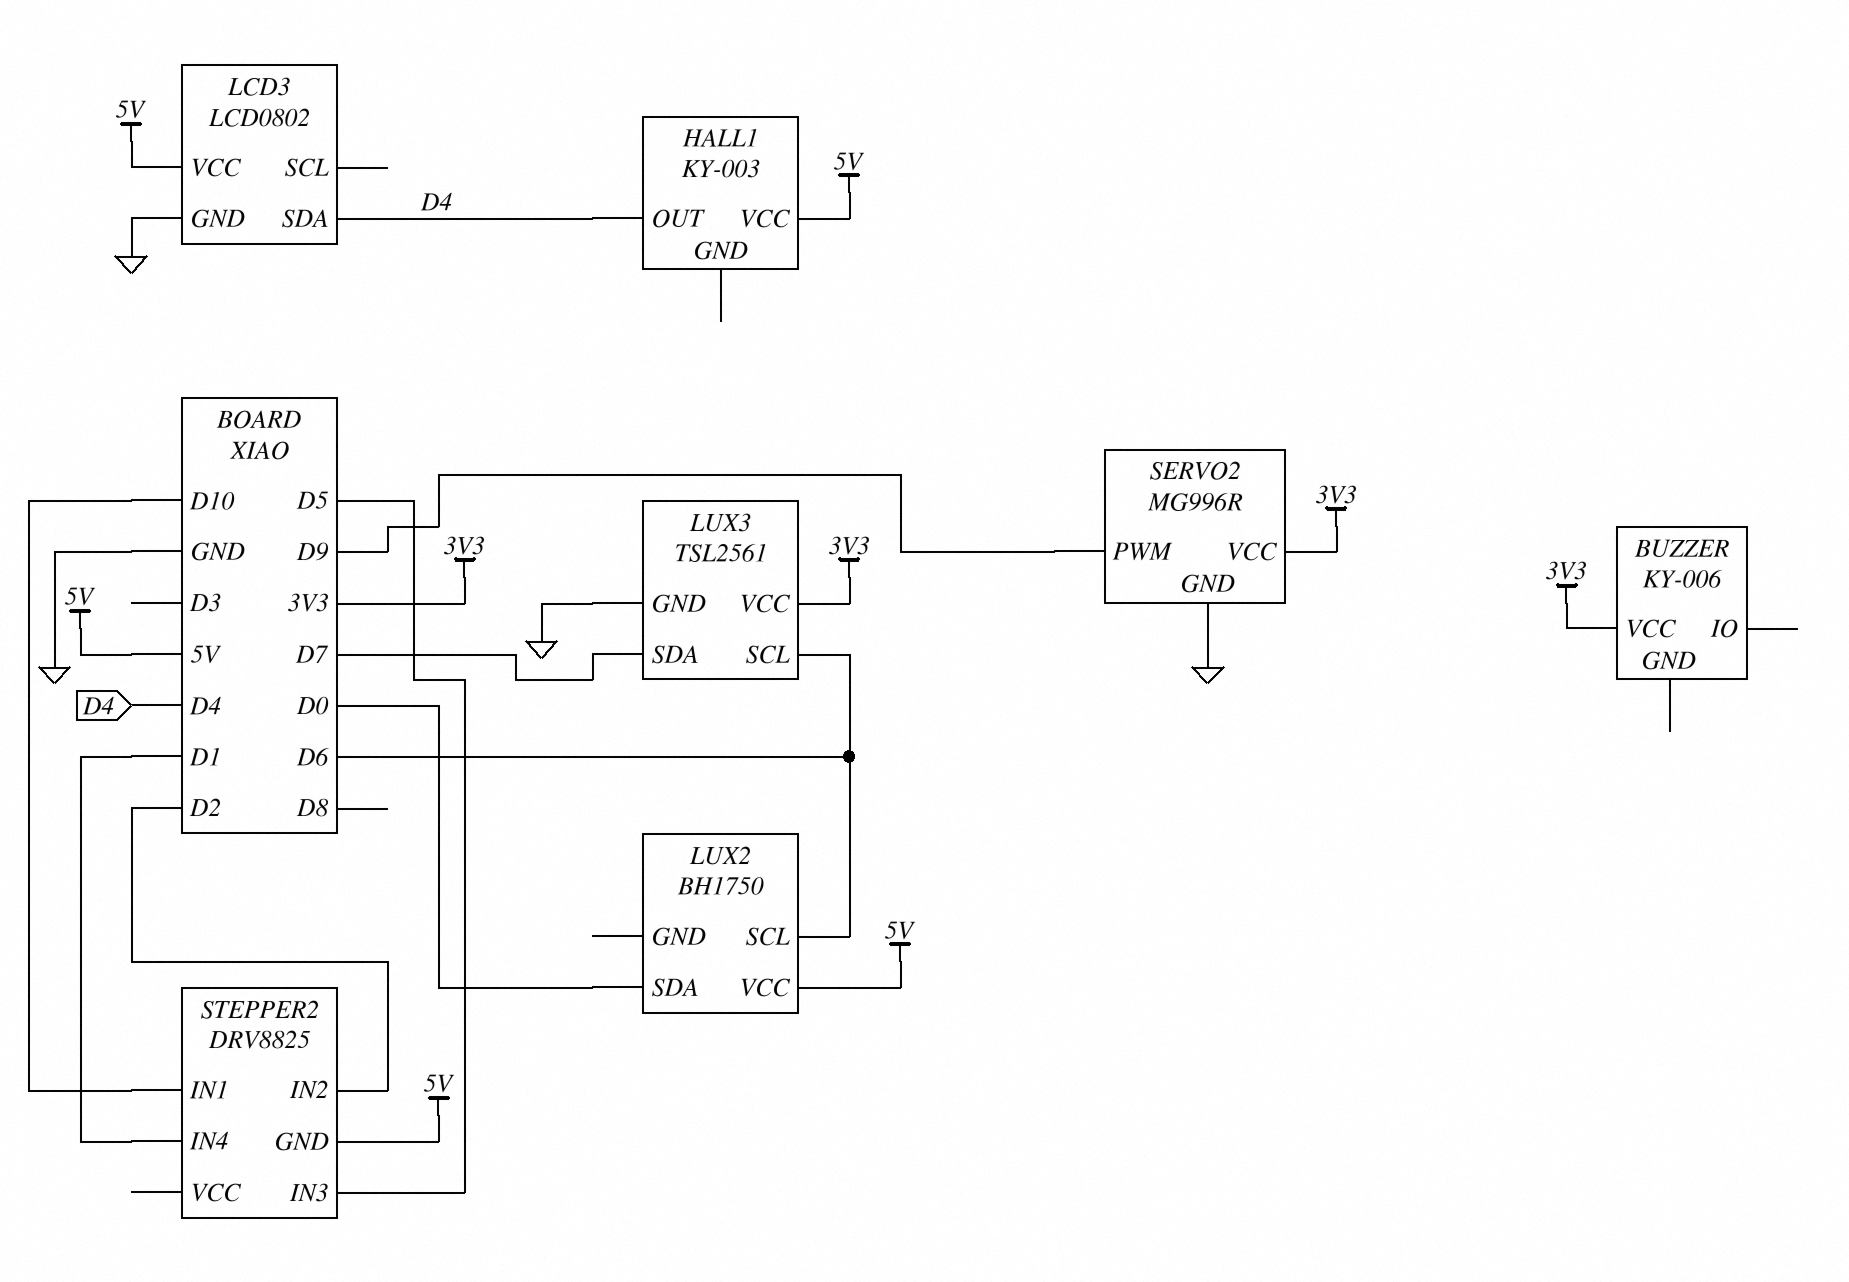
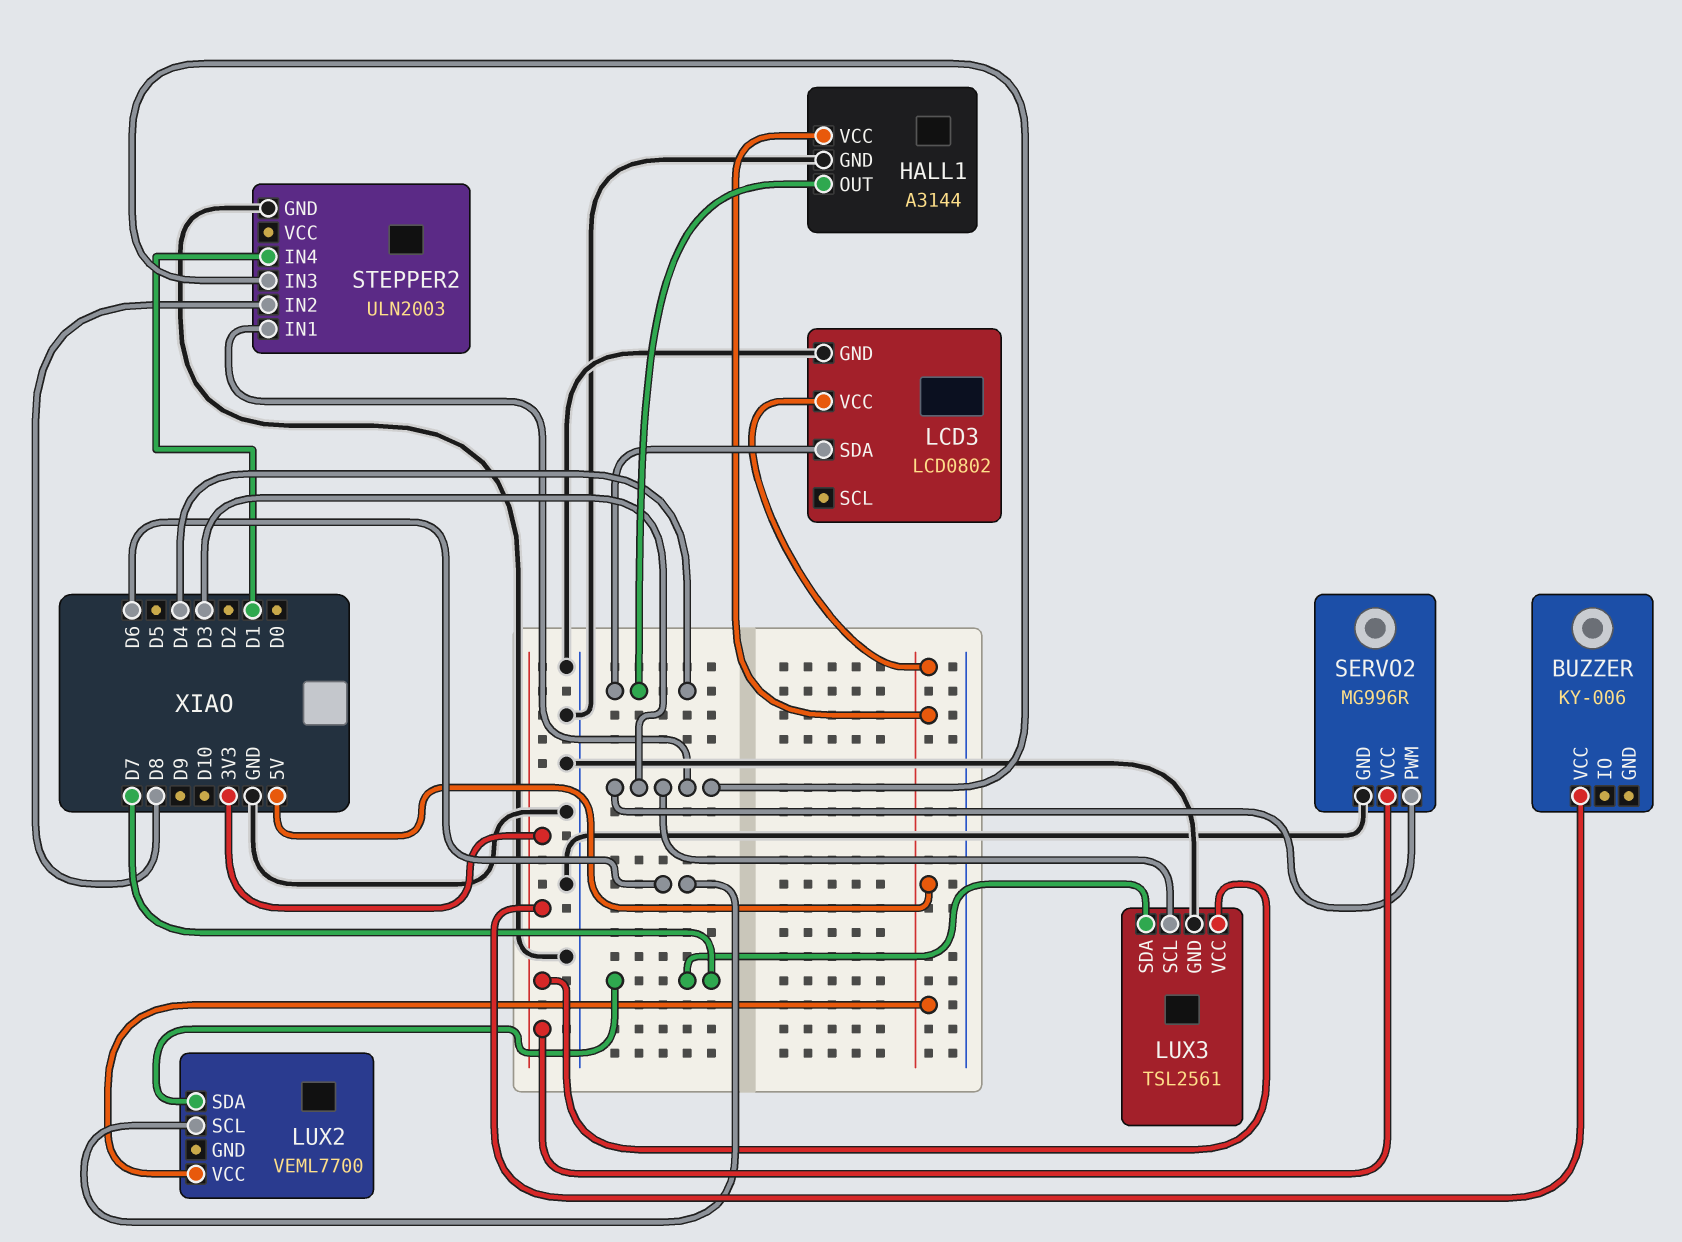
HALL1: KY-003 -> A3144
HALL1 pin GND: none -> GND
LUX2: BH1750 -> VEML7700
LUX2 pin SDA: D0 -> D7
LUX3 pin SCL: D6 -> D3
SERVO2 pin PWM: D9 -> D3
STEPPER2: DRV8825 -> ULN2003
STEPPER2 pin GND: 5V -> GND
STEPPER2 pin IN1: D10 -> D3
STEPPER2 pin IN2: D2 -> D8
STEPPER2 pin IN3: D5 -> D3

